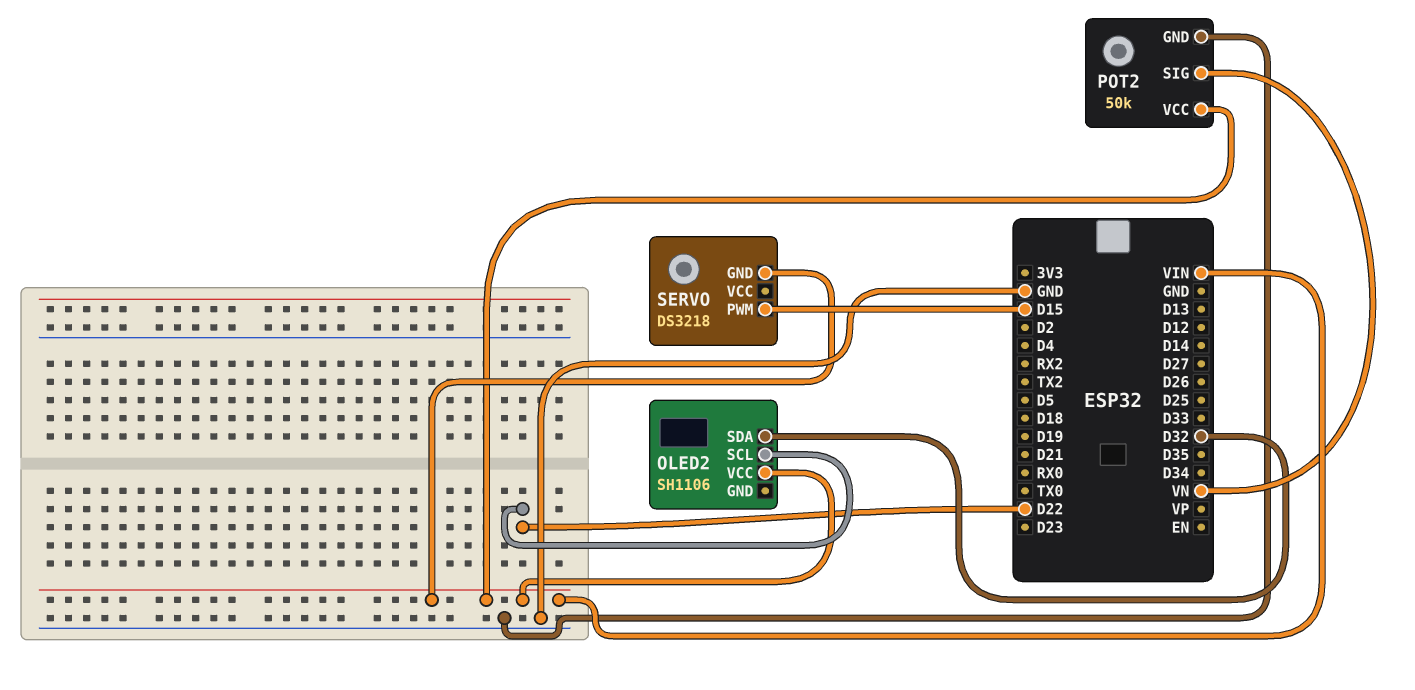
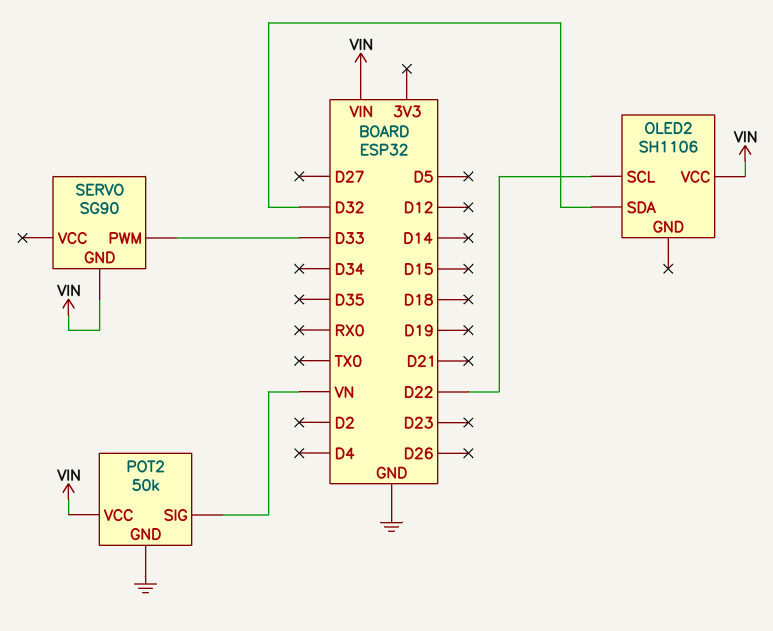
SERVO: DS3218 -> SG90
SERVO pin PWM: D15 -> D33

